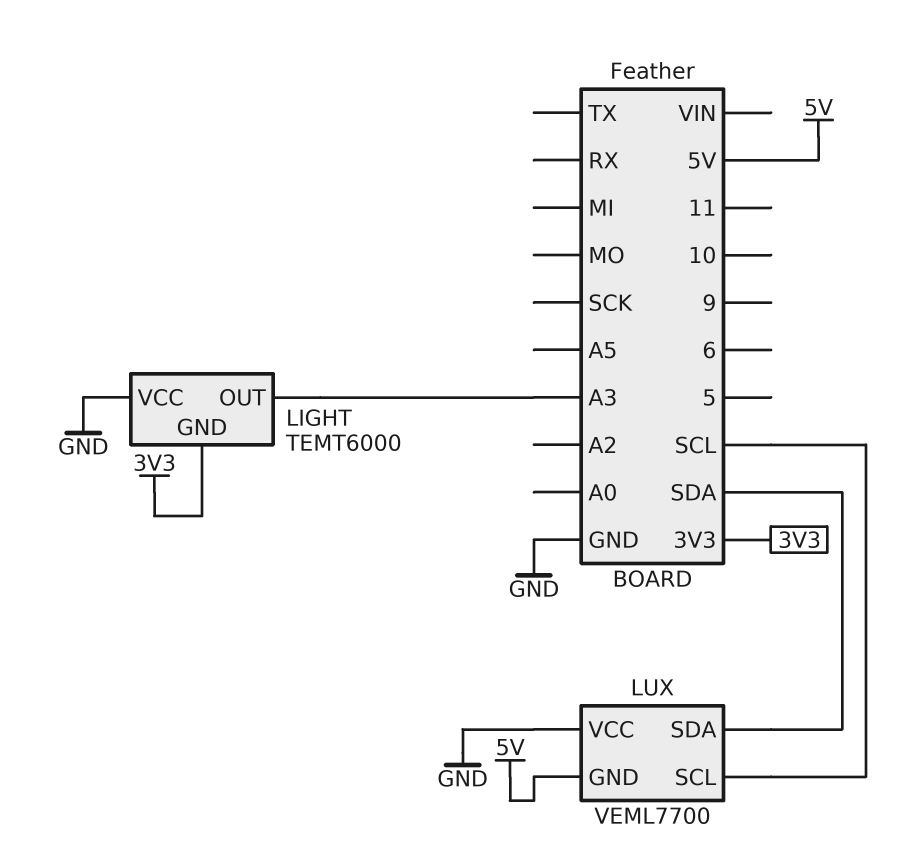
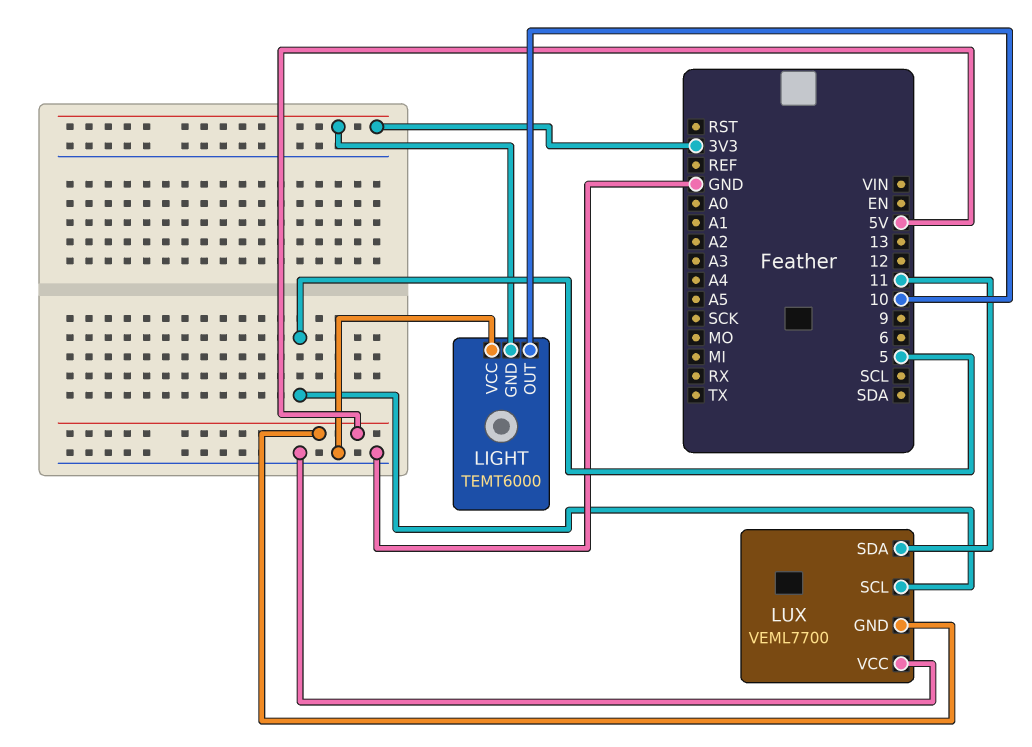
LIGHT pin OUT: A3 -> 10
LUX pin SCL: SCL -> 5
LUX pin SDA: SDA -> 11

